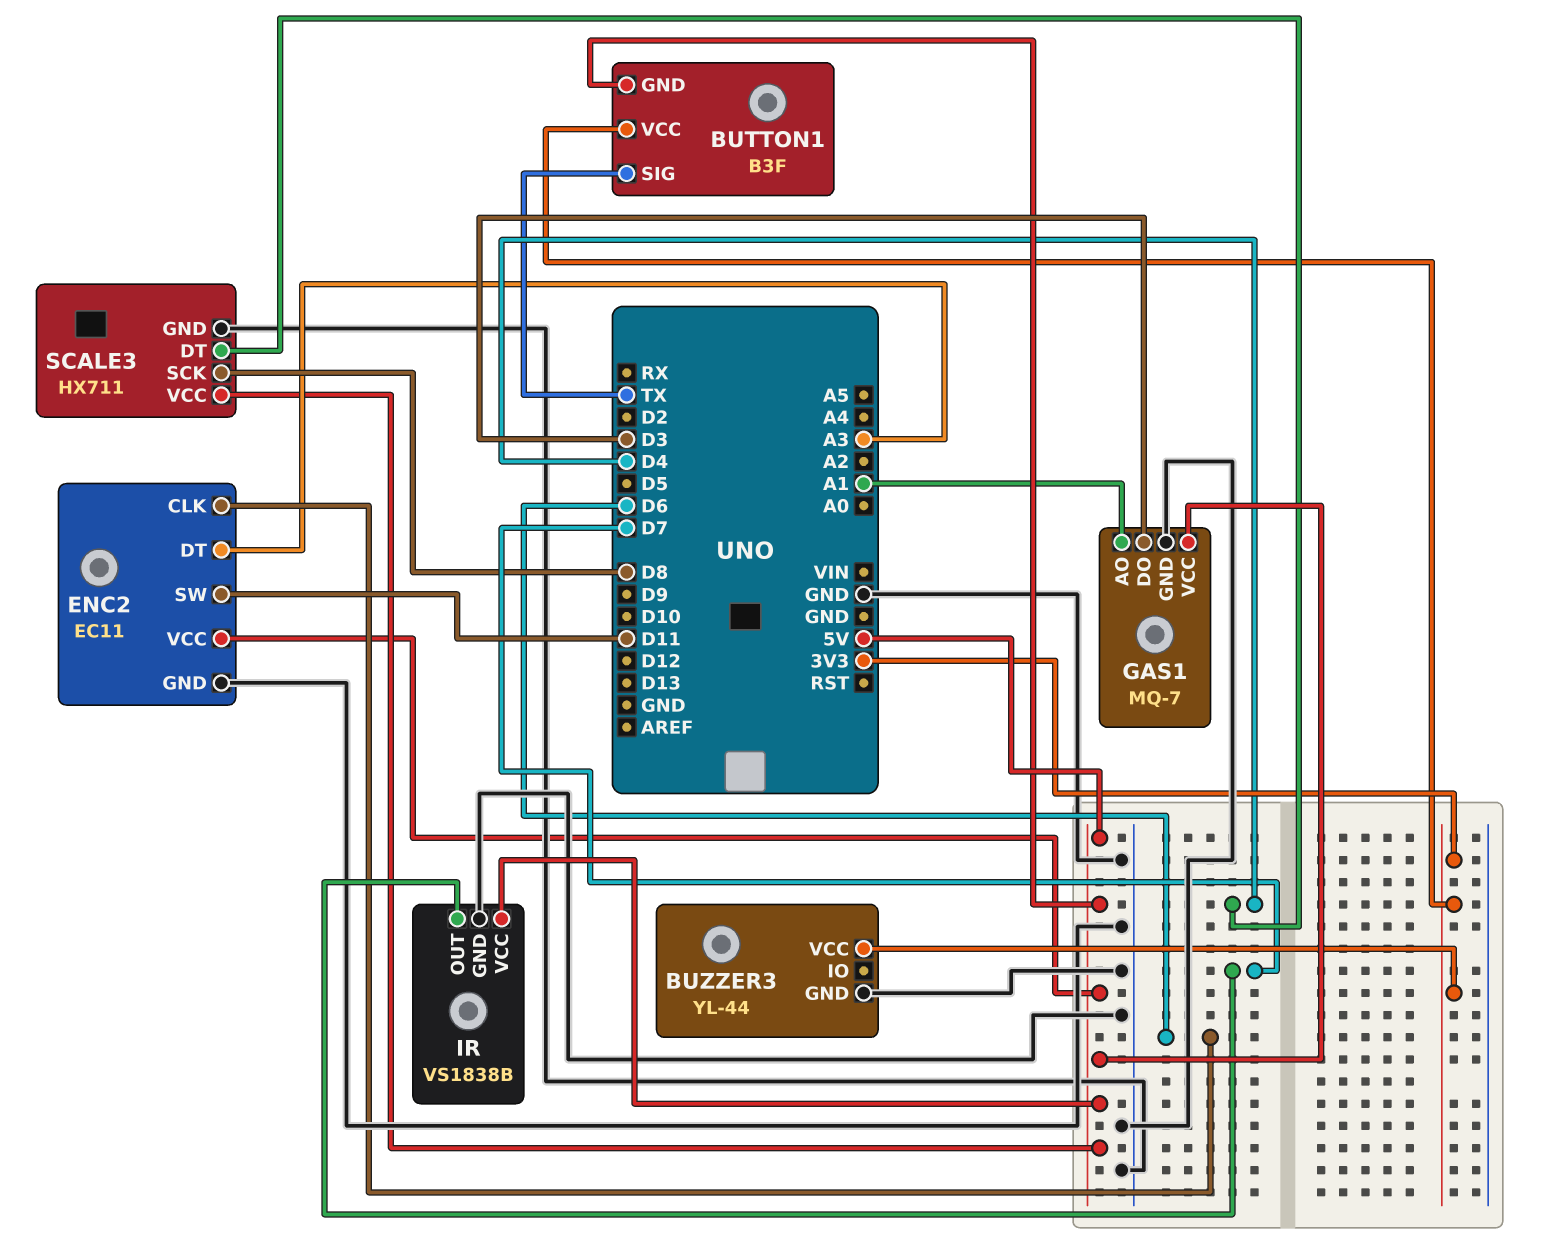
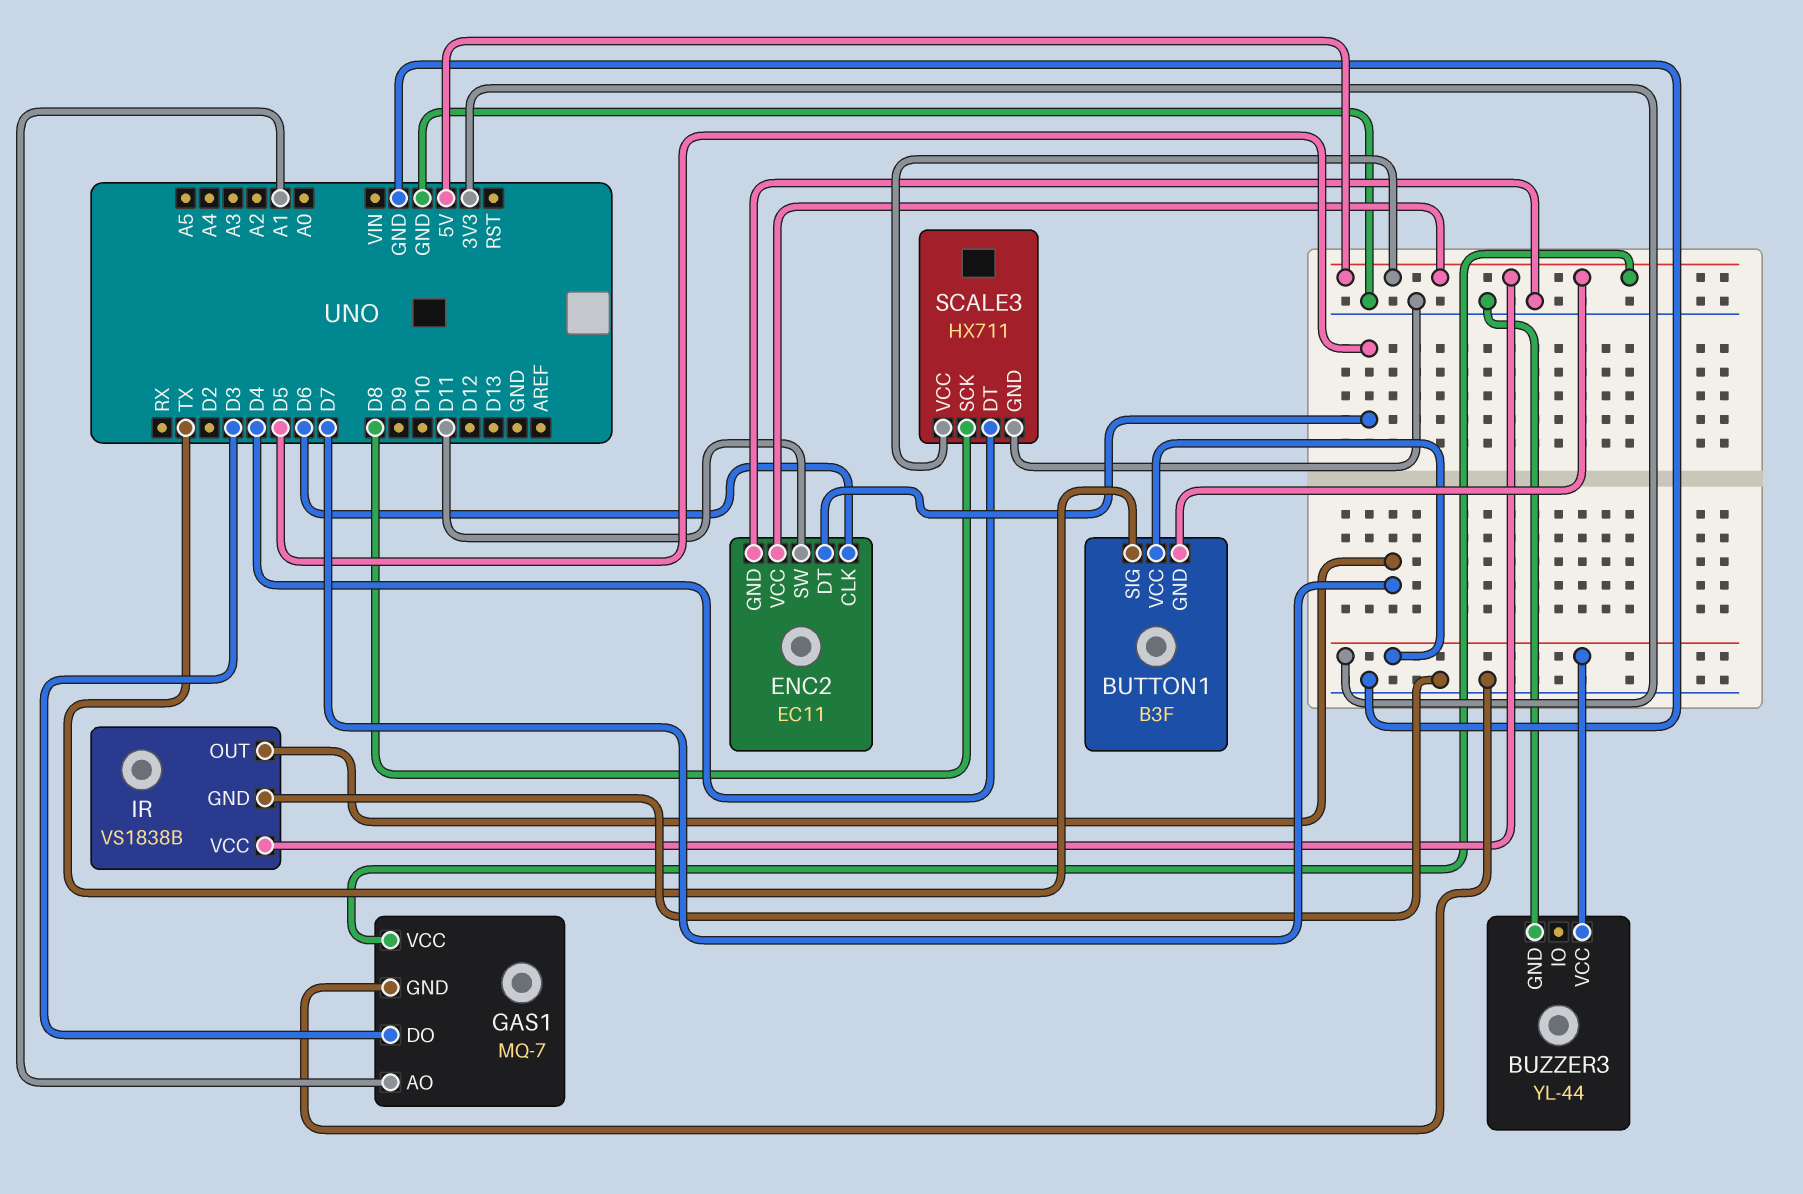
ENC2 pin DT: A3 -> D5

